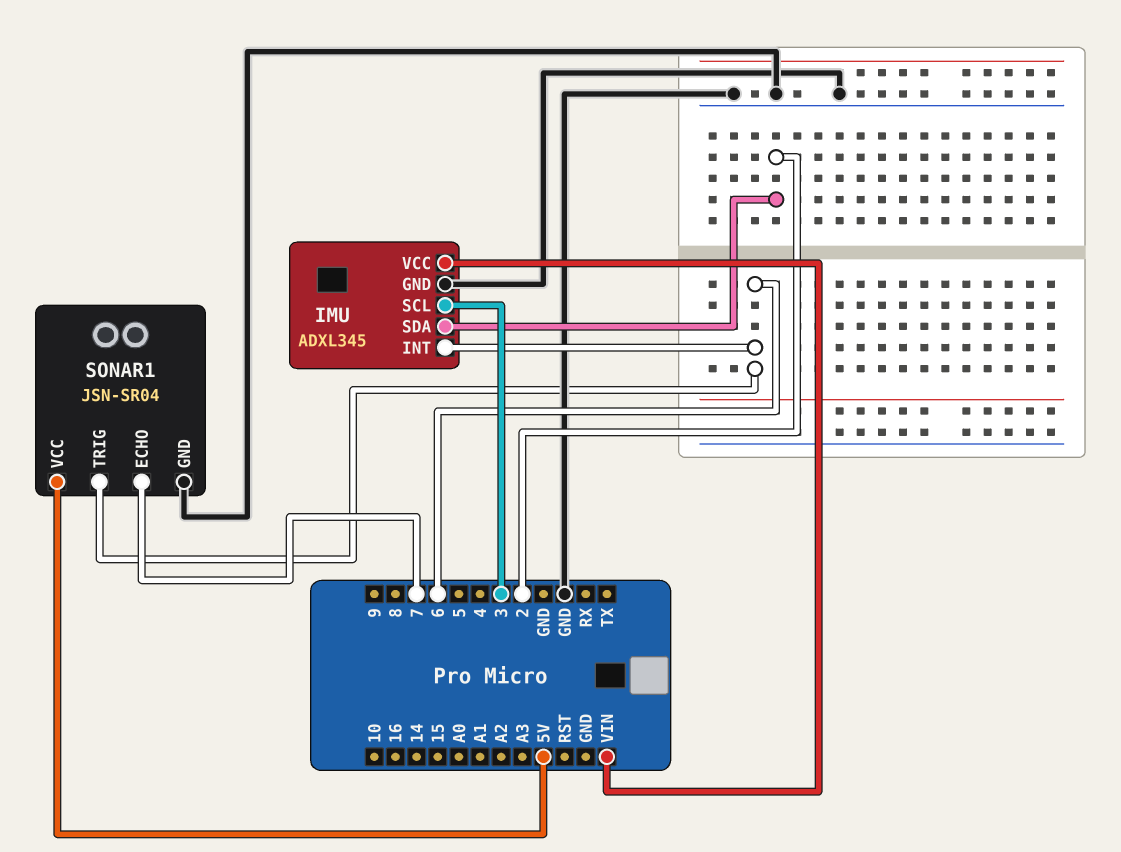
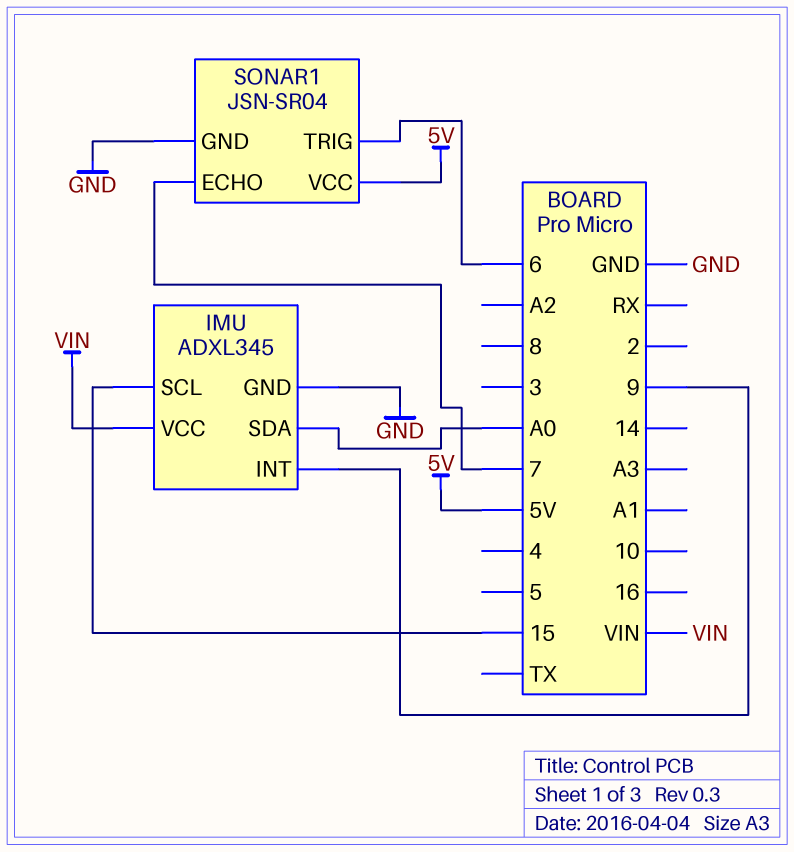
IMU pin INT: 6 -> 9
IMU pin SCL: 3 -> 15
IMU pin SDA: 2 -> A0

